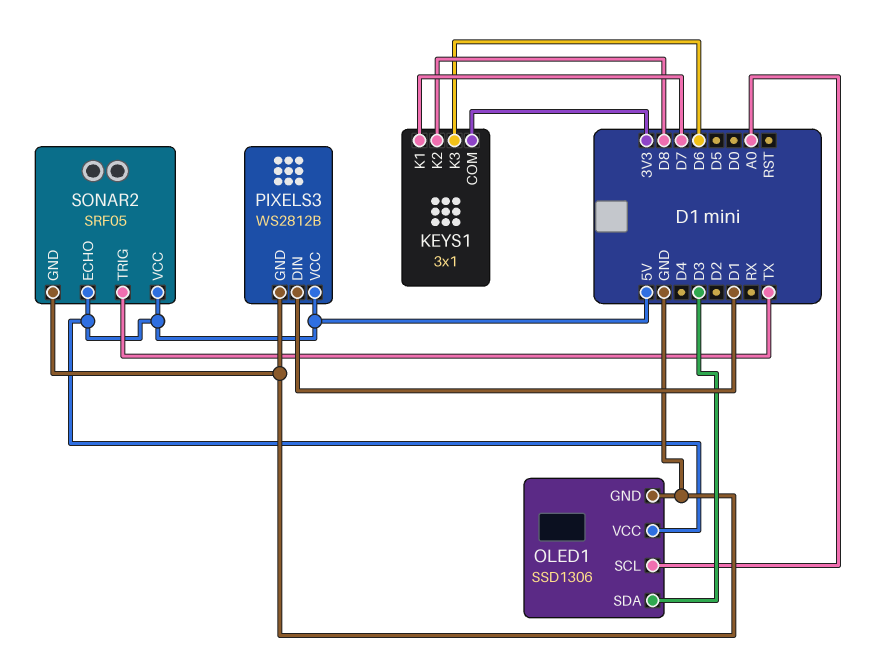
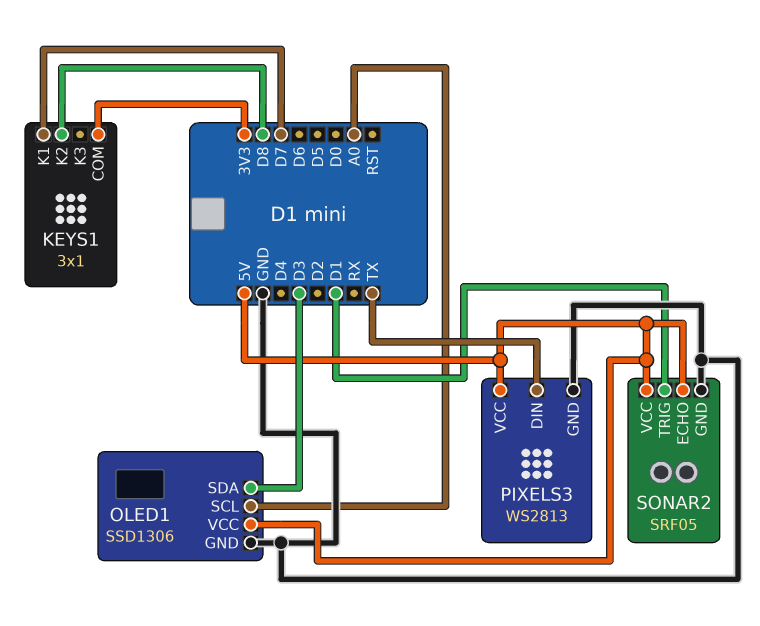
KEYS1 pin K3: D6 -> none
PIXELS3: WS2812B -> WS2813
PIXELS3 pin DIN: D1 -> TX
SONAR2 pin TRIG: TX -> D1

